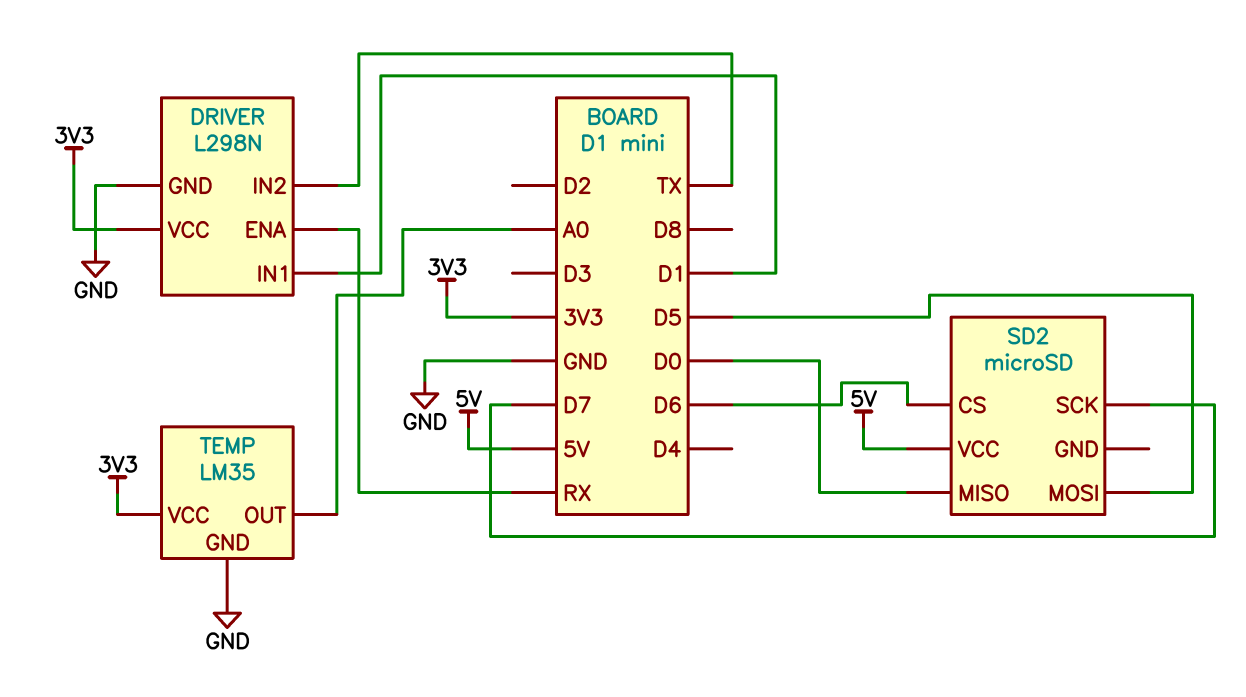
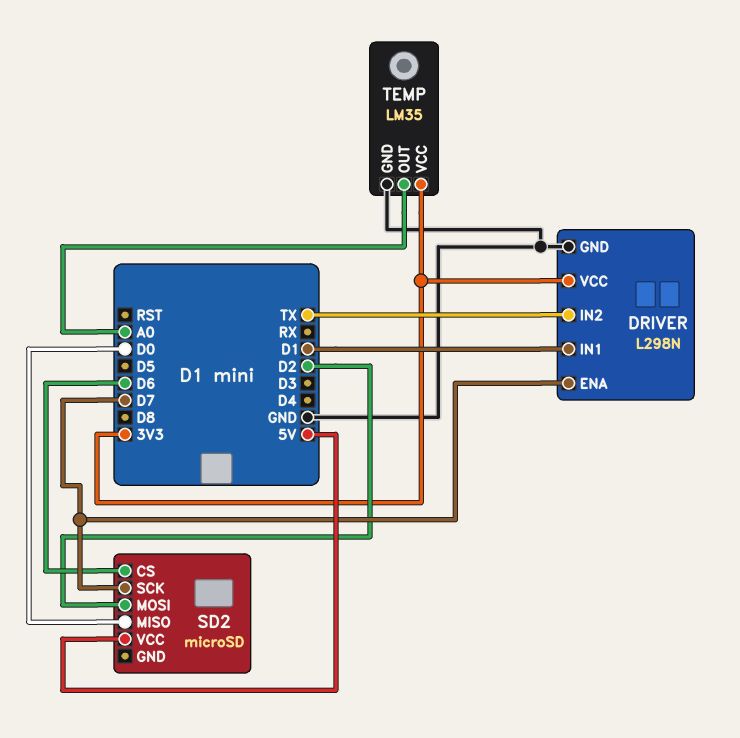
DRIVER pin ENA: RX -> D7
SD2 pin MOSI: D5 -> D2

